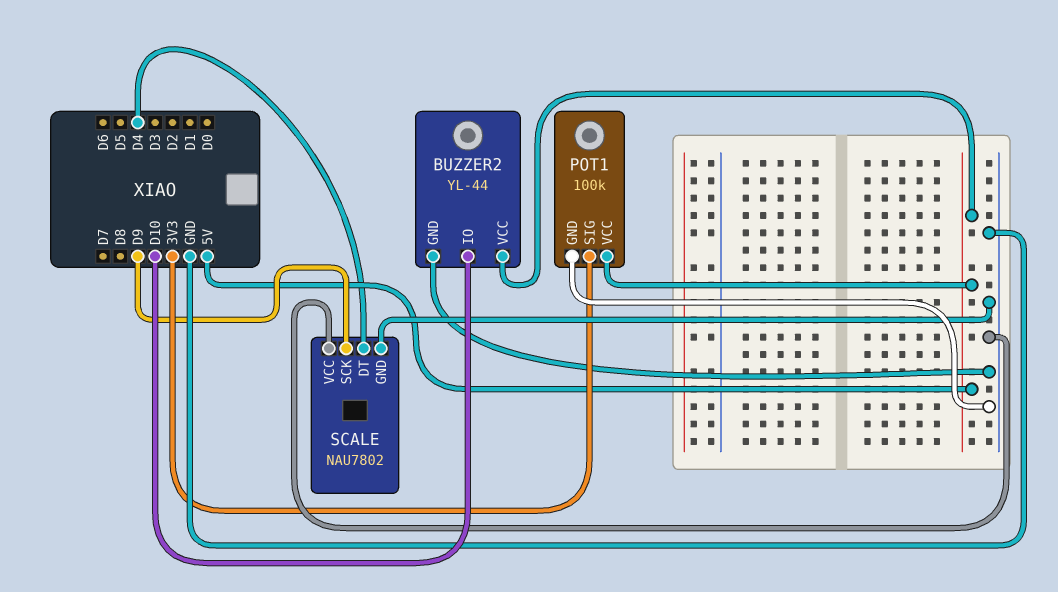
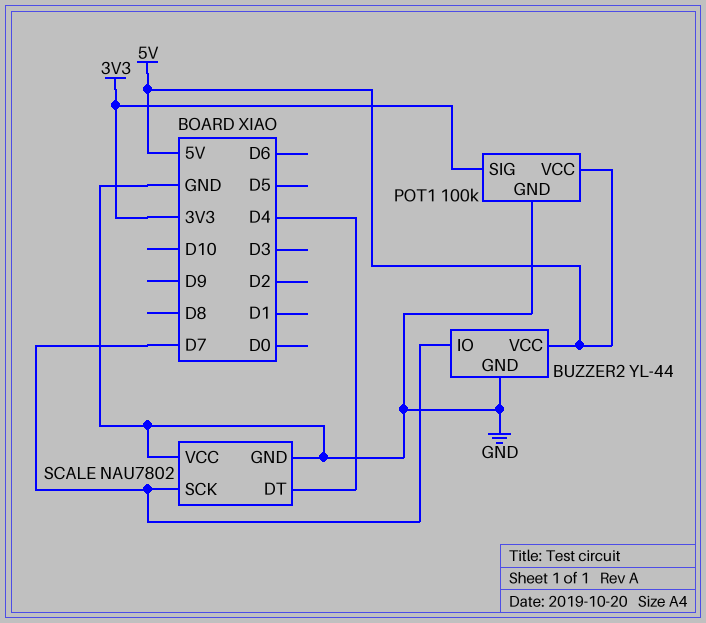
BUZZER2 pin IO: D10 -> D7
SCALE pin SCK: D9 -> D7

